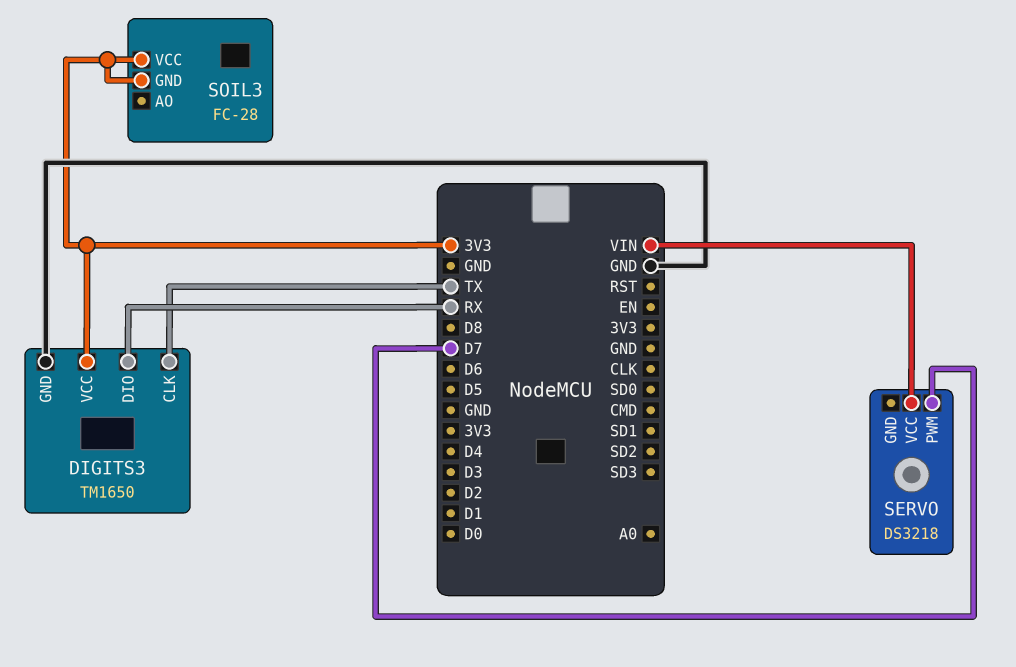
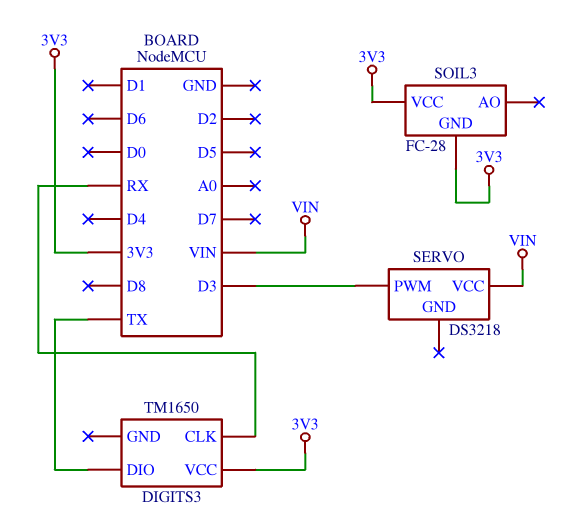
DIGITS3 pin CLK: TX -> RX
DIGITS3 pin DIO: RX -> TX
DIGITS3 pin GND: GND -> none
SERVO pin PWM: D7 -> D3

